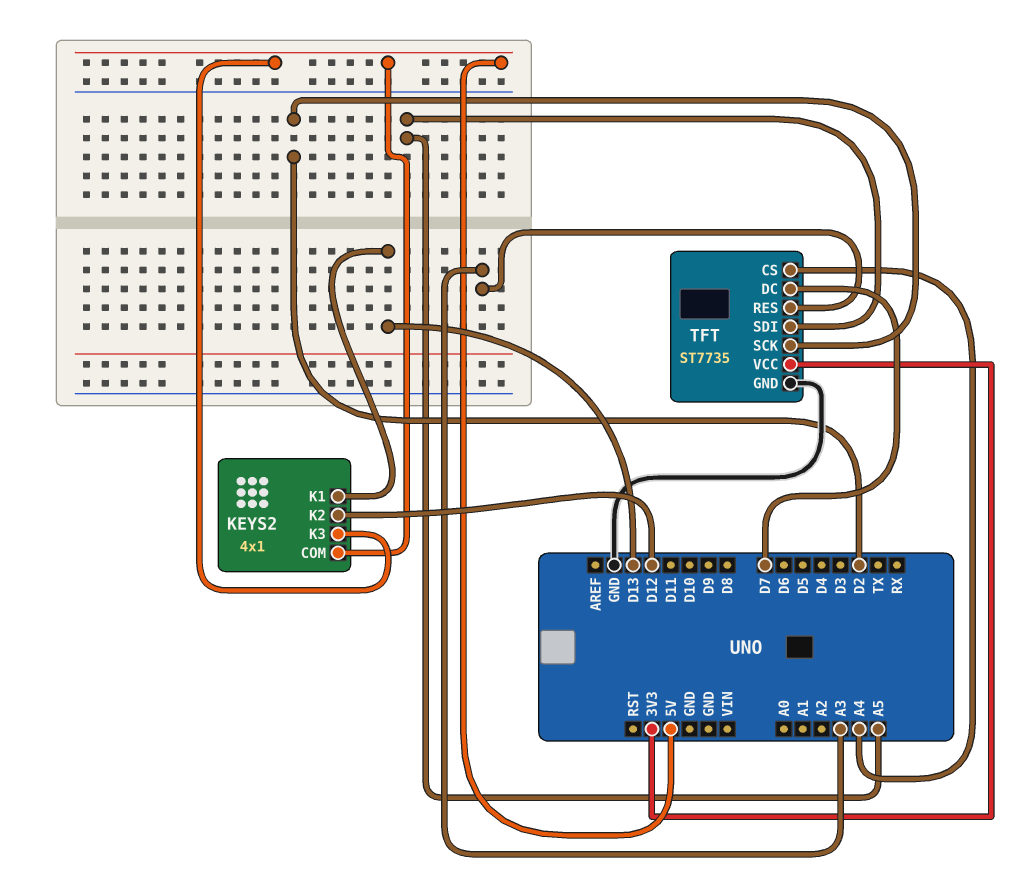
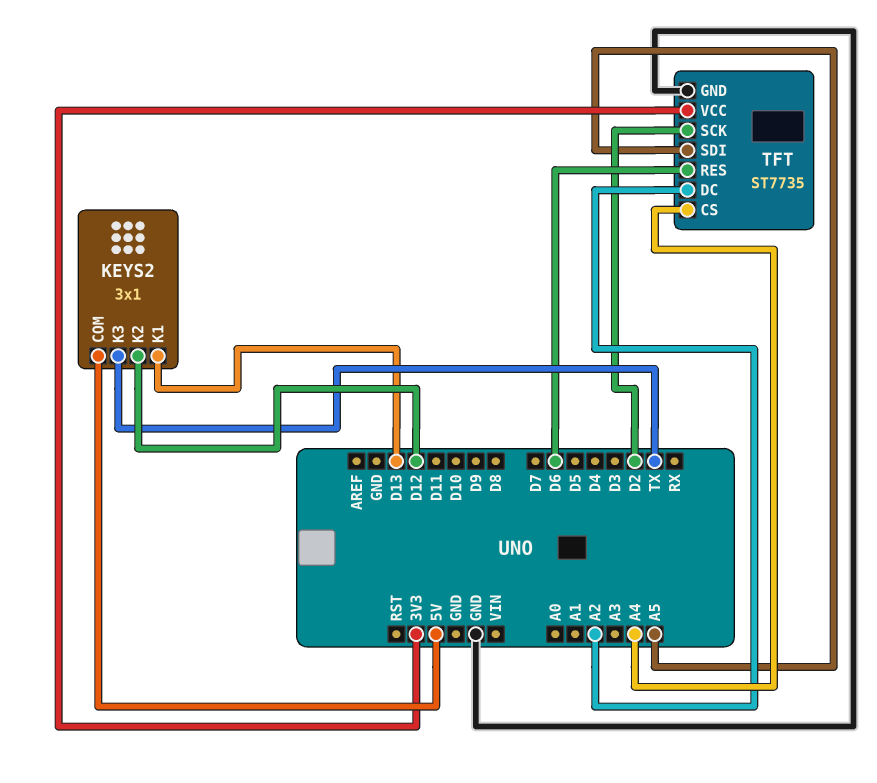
KEYS2: 4x1 -> 3x1
KEYS2 pin K3: 5V -> TX
TFT pin DC: D7 -> A2
TFT pin RES: A3 -> D6

